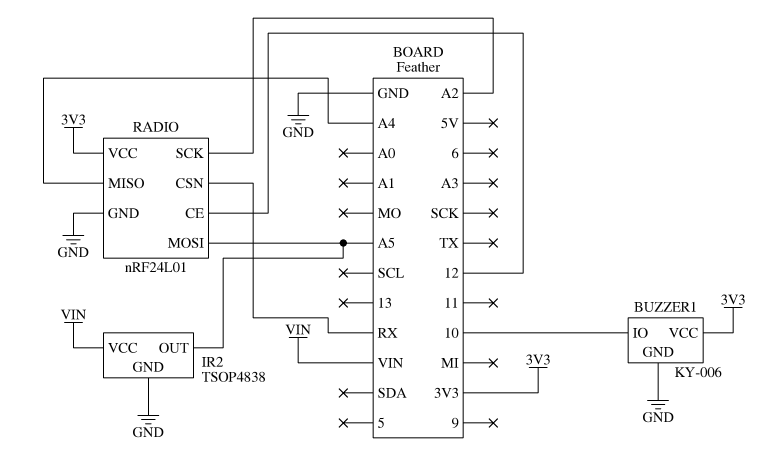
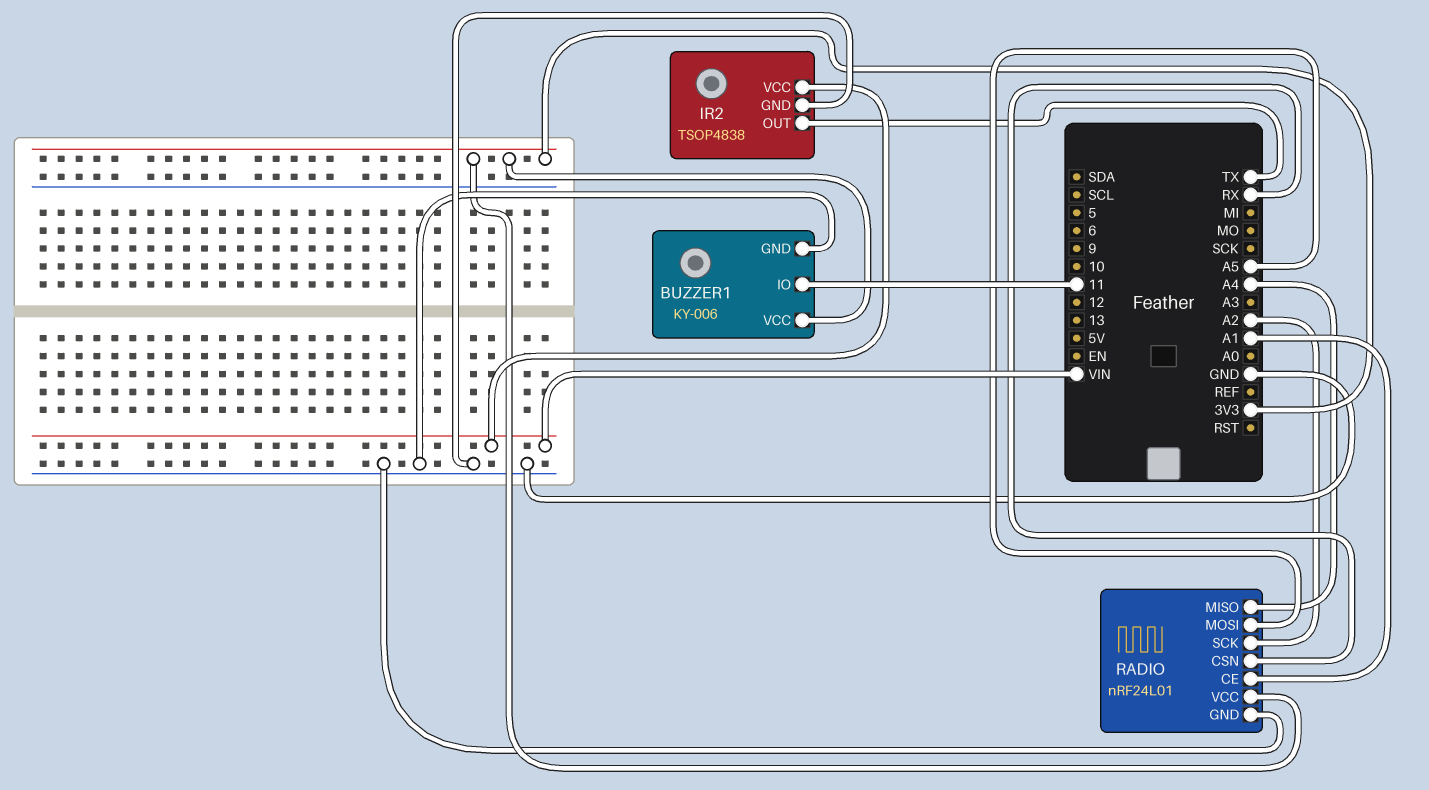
BUZZER1 pin IO: 10 -> 11
IR2 pin OUT: A5 -> TX
RADIO pin CE: 12 -> A1

